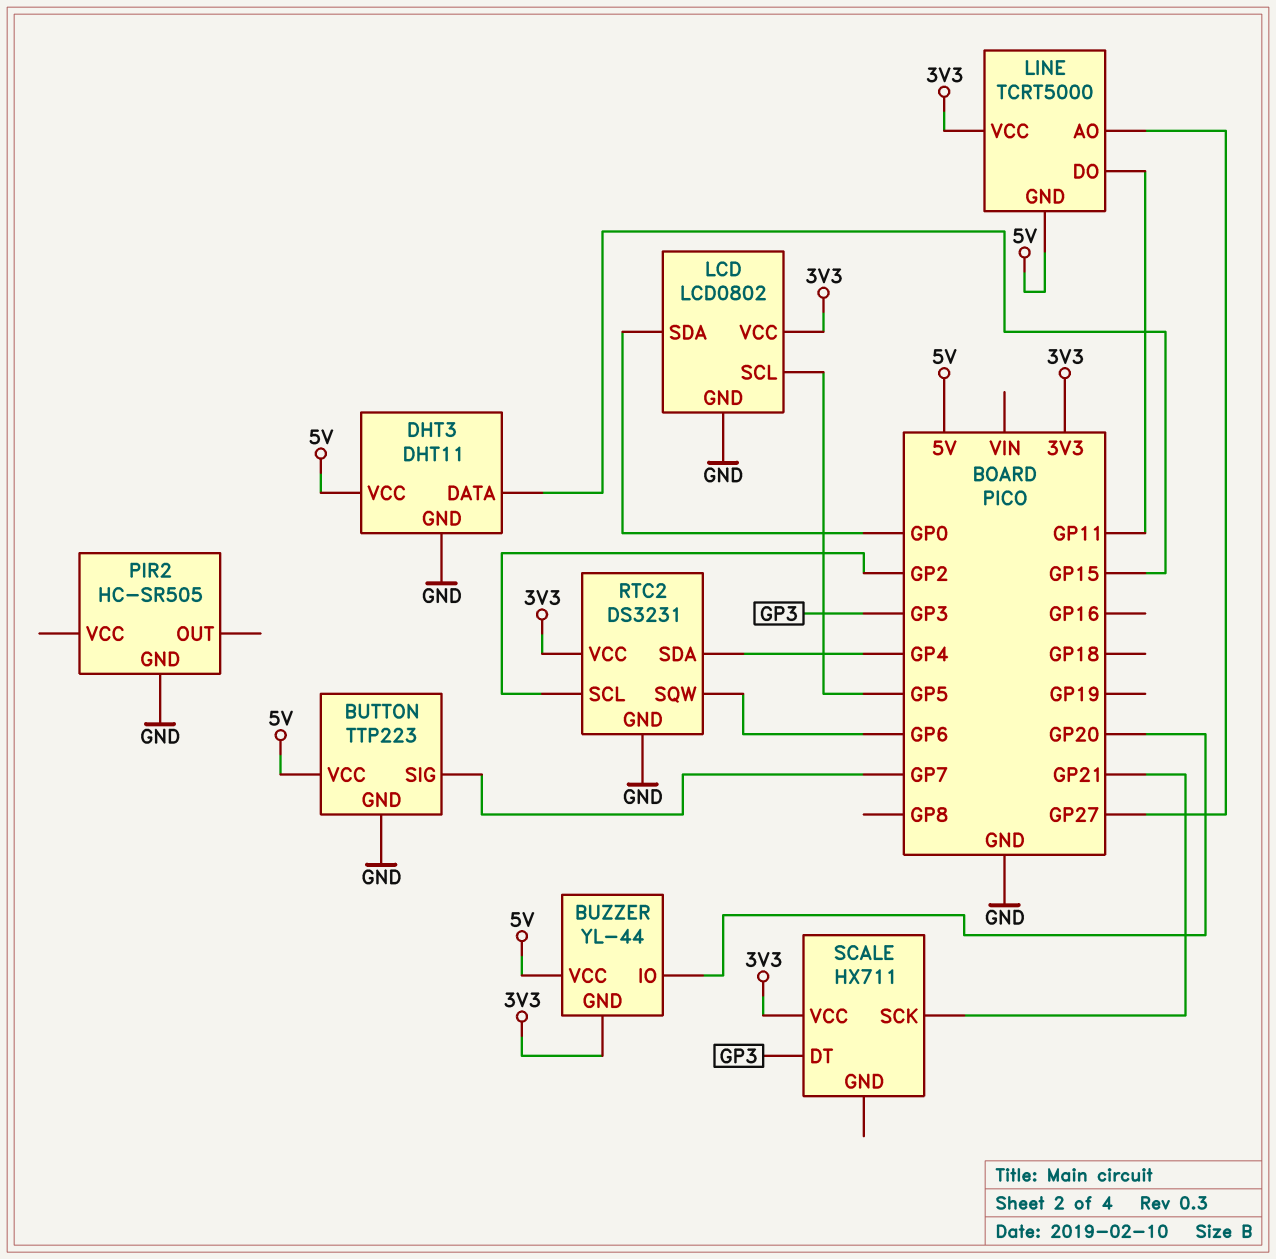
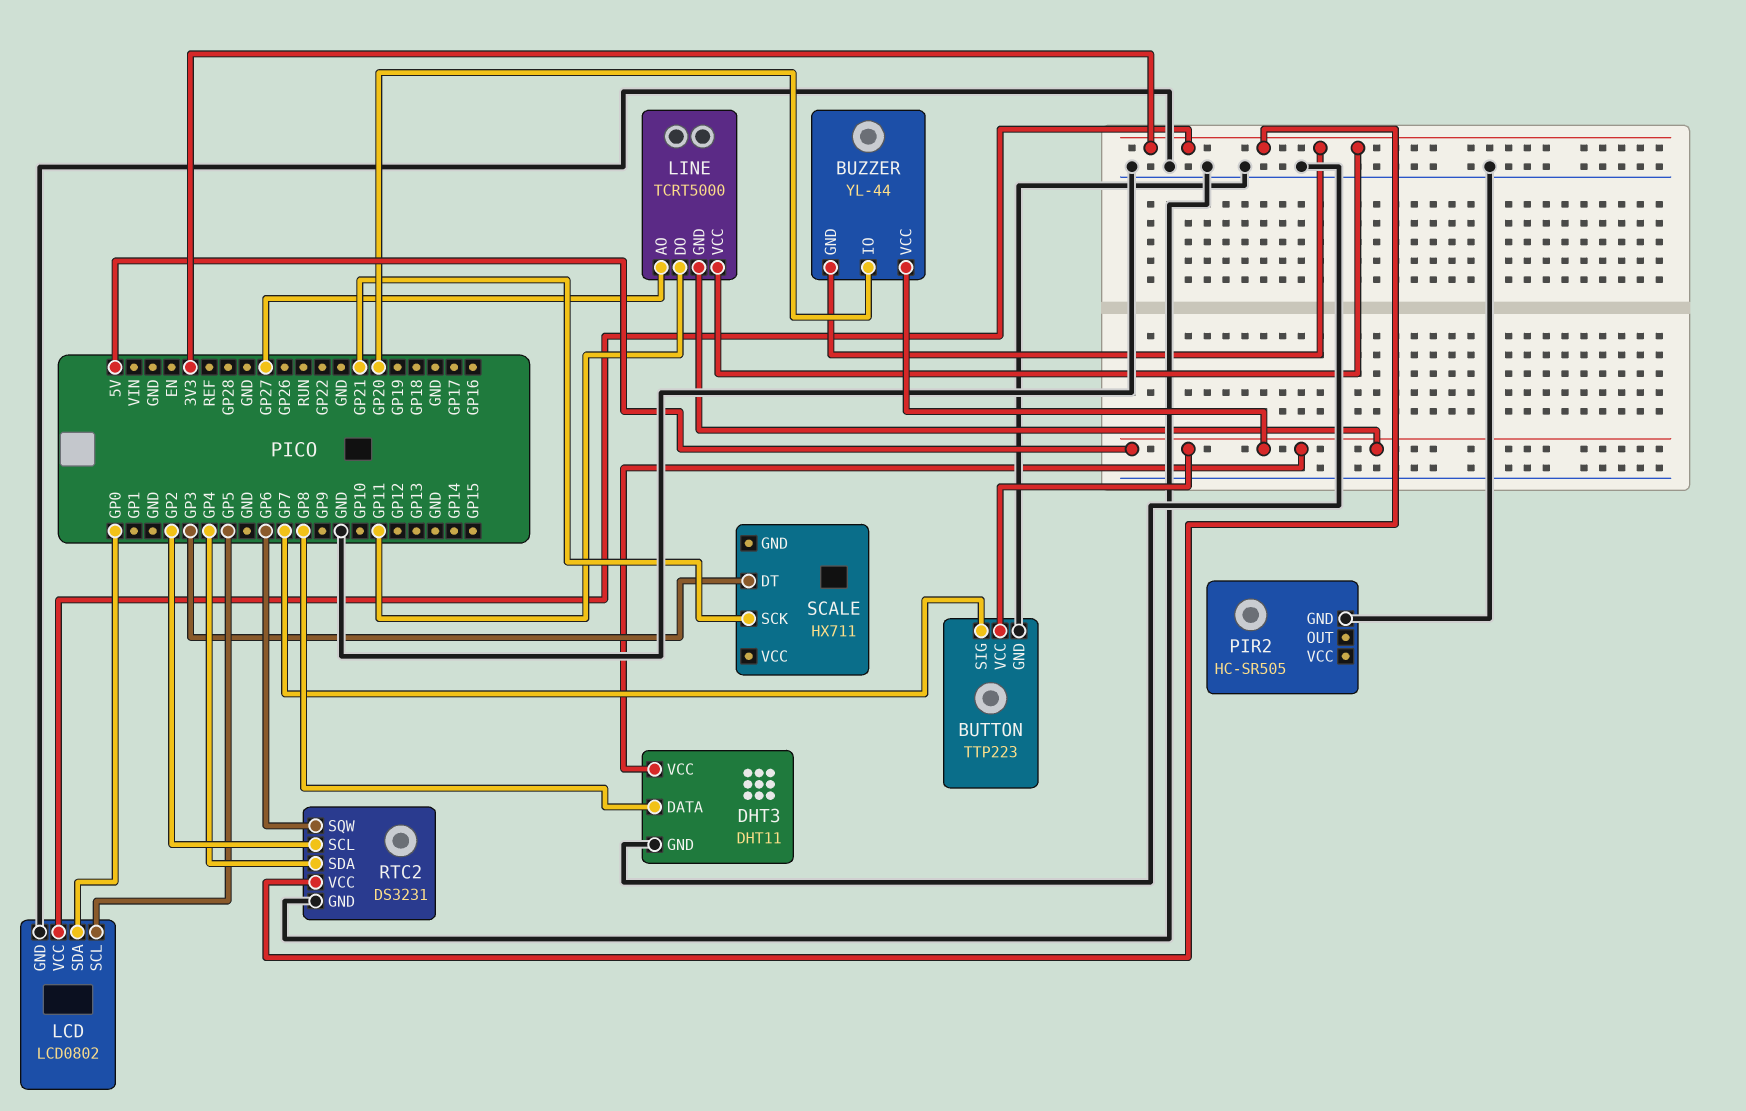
DHT3 pin DATA: GP15 -> GP8
SCALE pin VCC: 3V3 -> none

